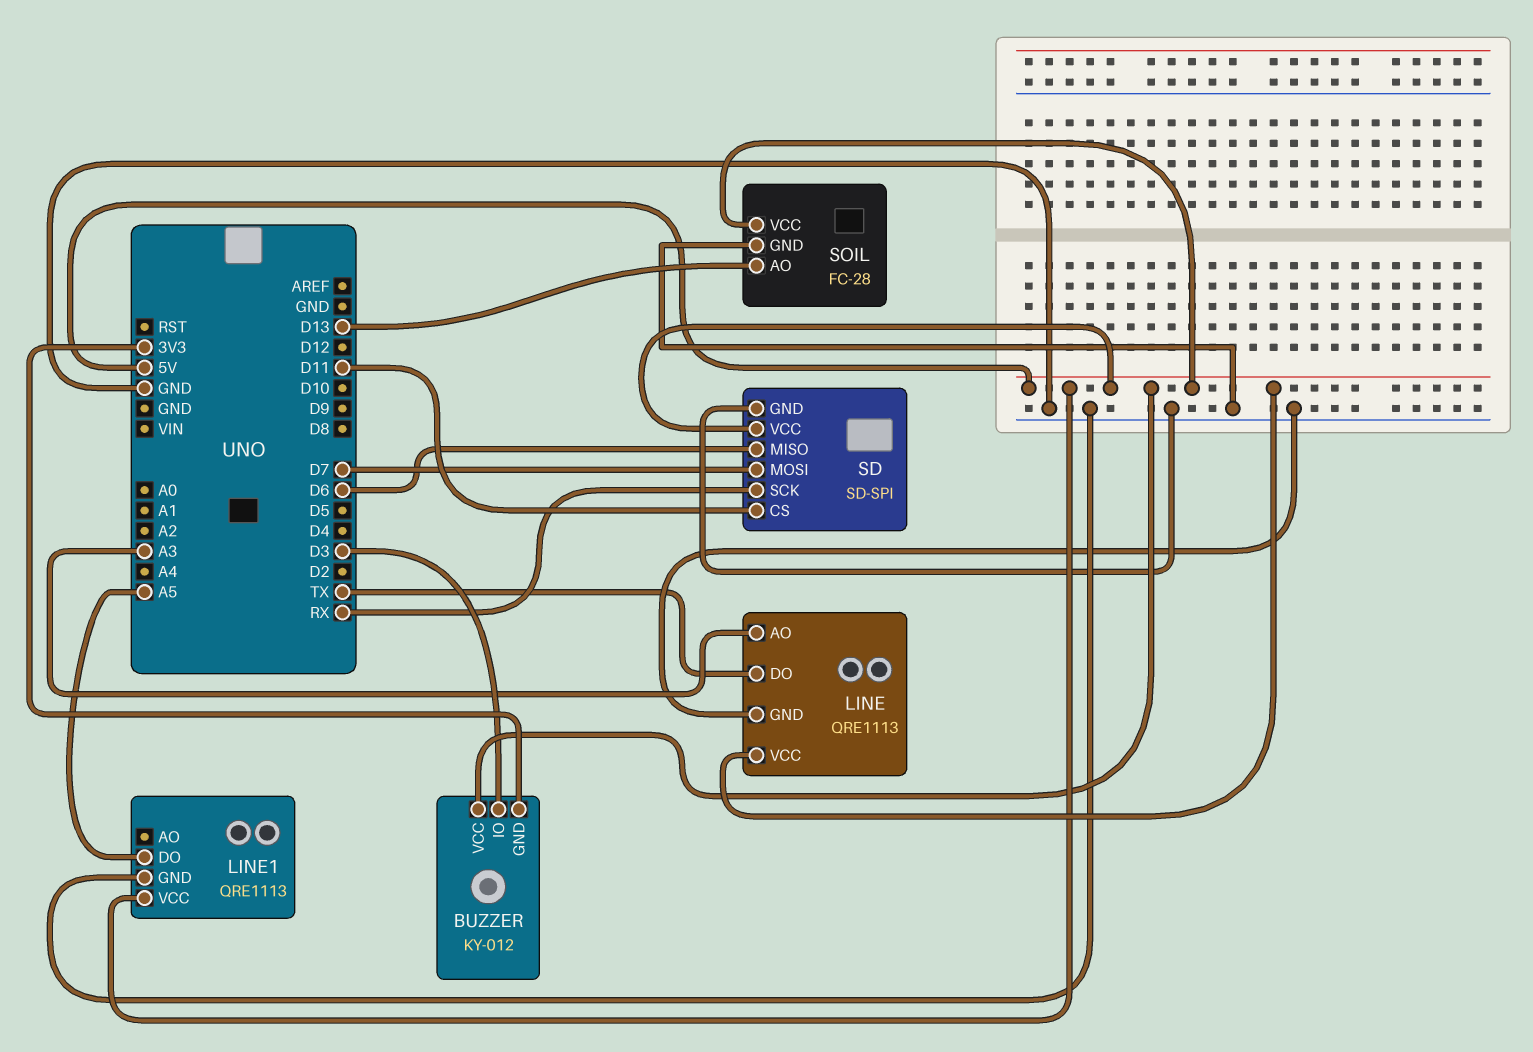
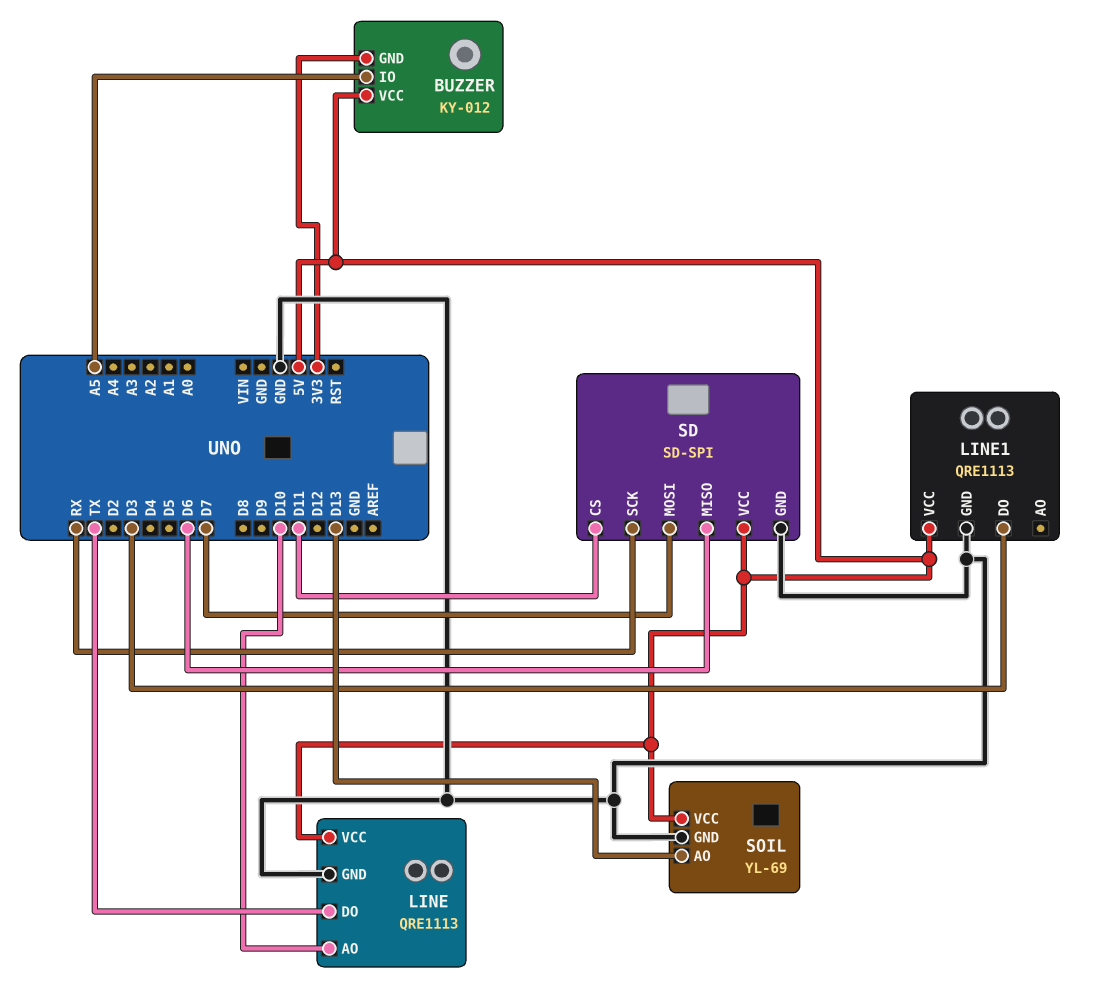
BUZZER pin IO: D3 -> A5
LINE pin AO: A3 -> D10
LINE1 pin DO: A5 -> D3
SOIL: FC-28 -> YL-69

